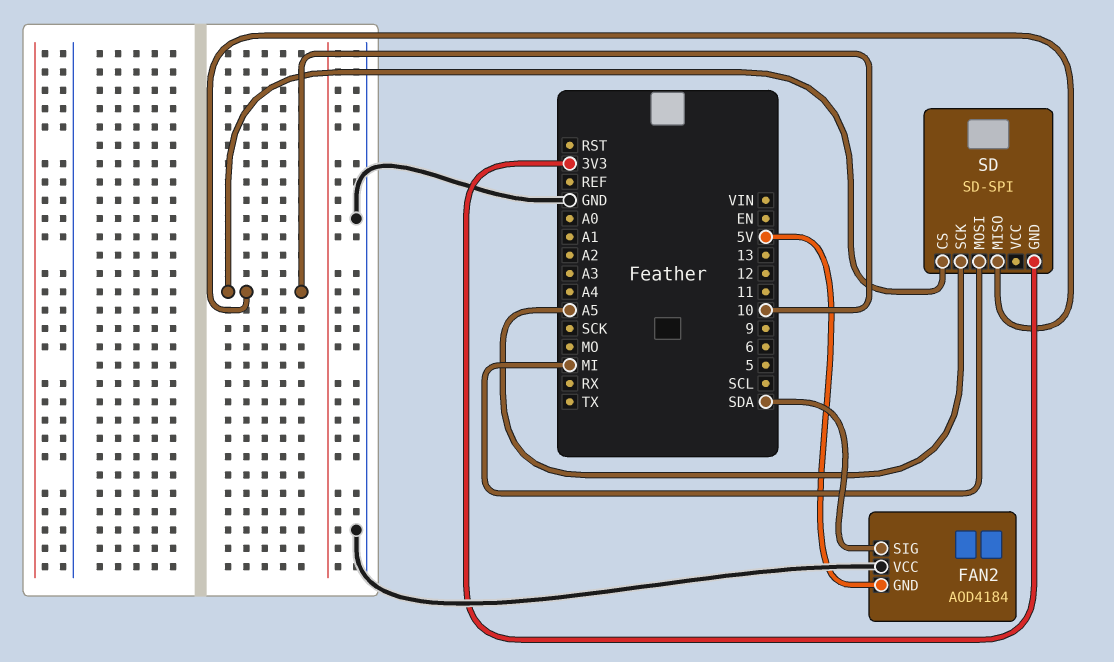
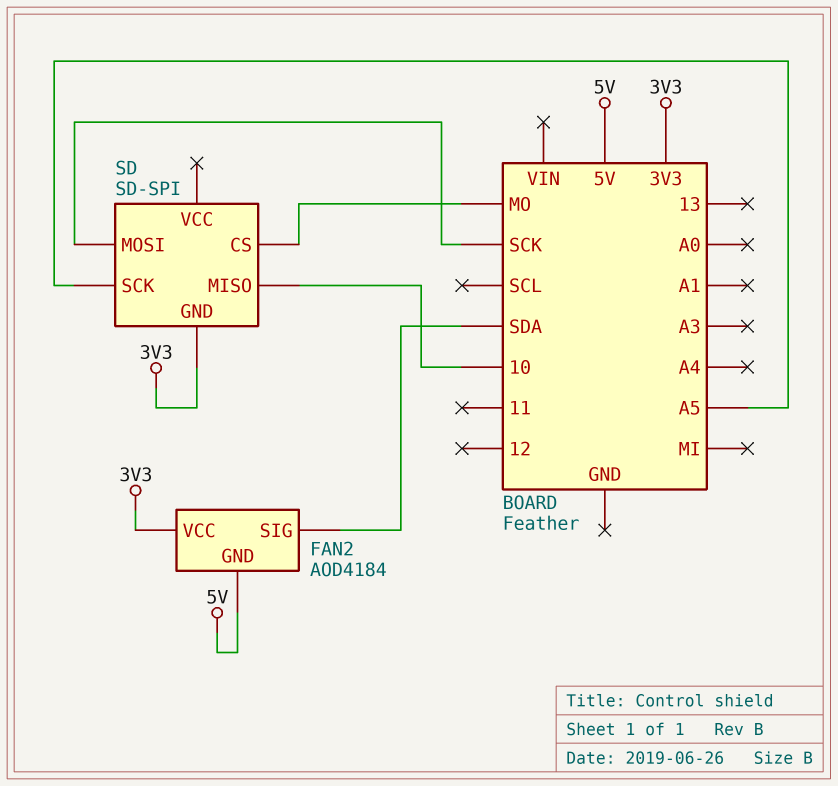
FAN2 pin VCC: GND -> 3V3
SD pin CS: 10 -> MO
SD pin MOSI: MI -> SCK

